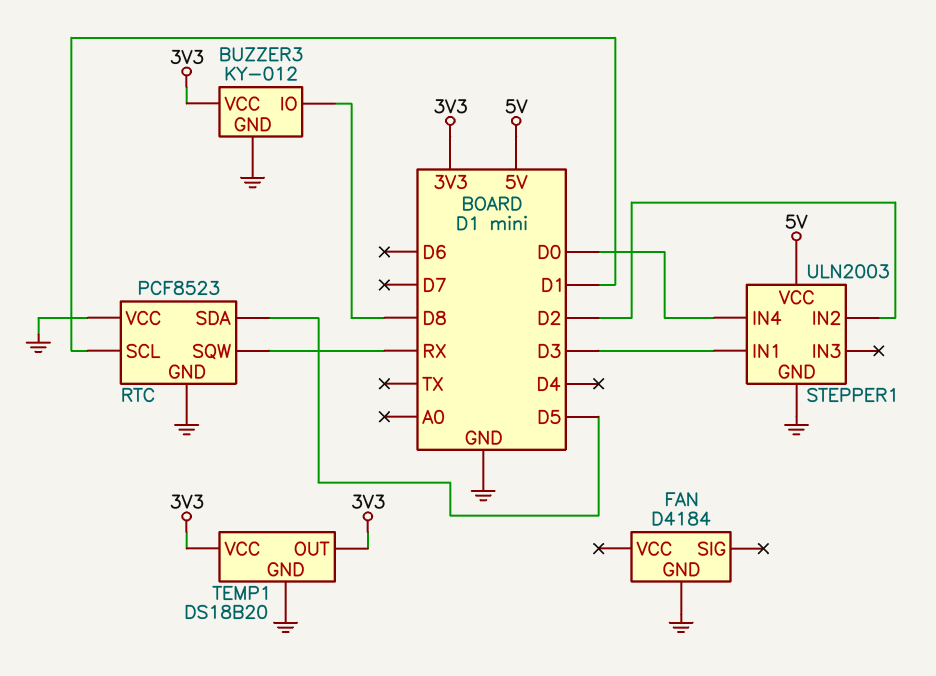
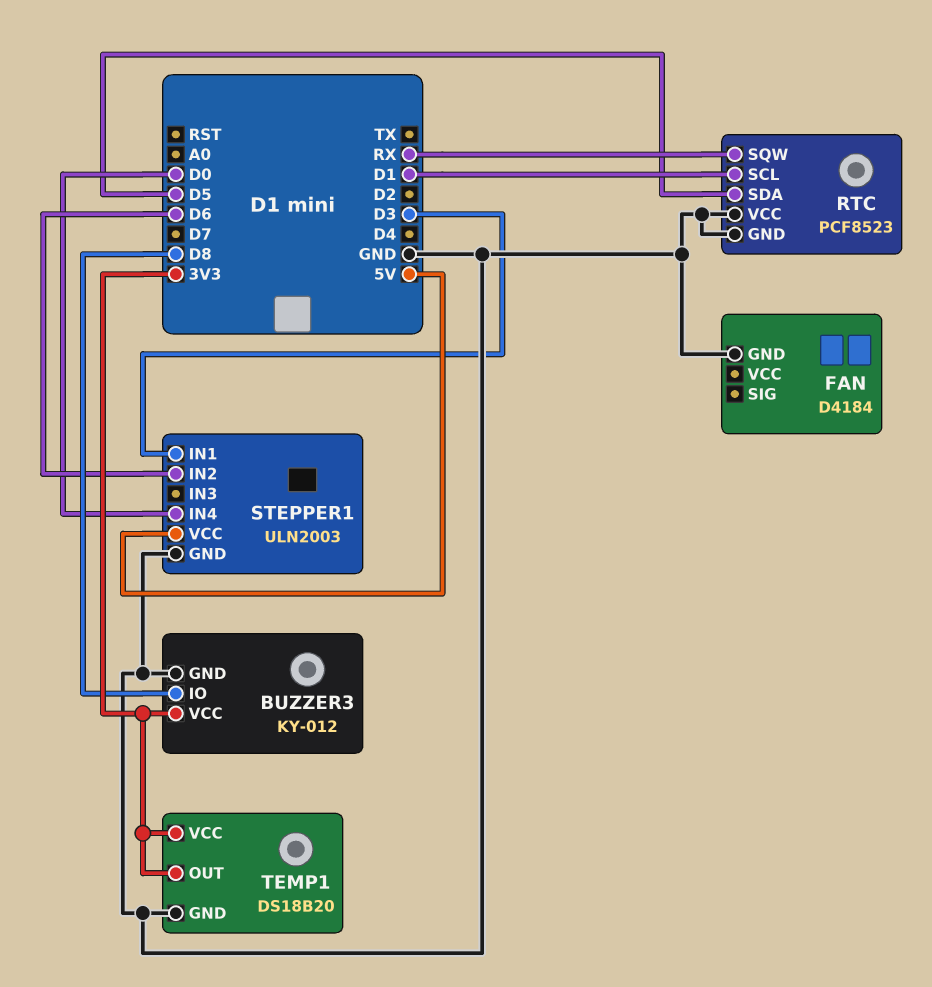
STEPPER1 pin IN2: D2 -> D6

